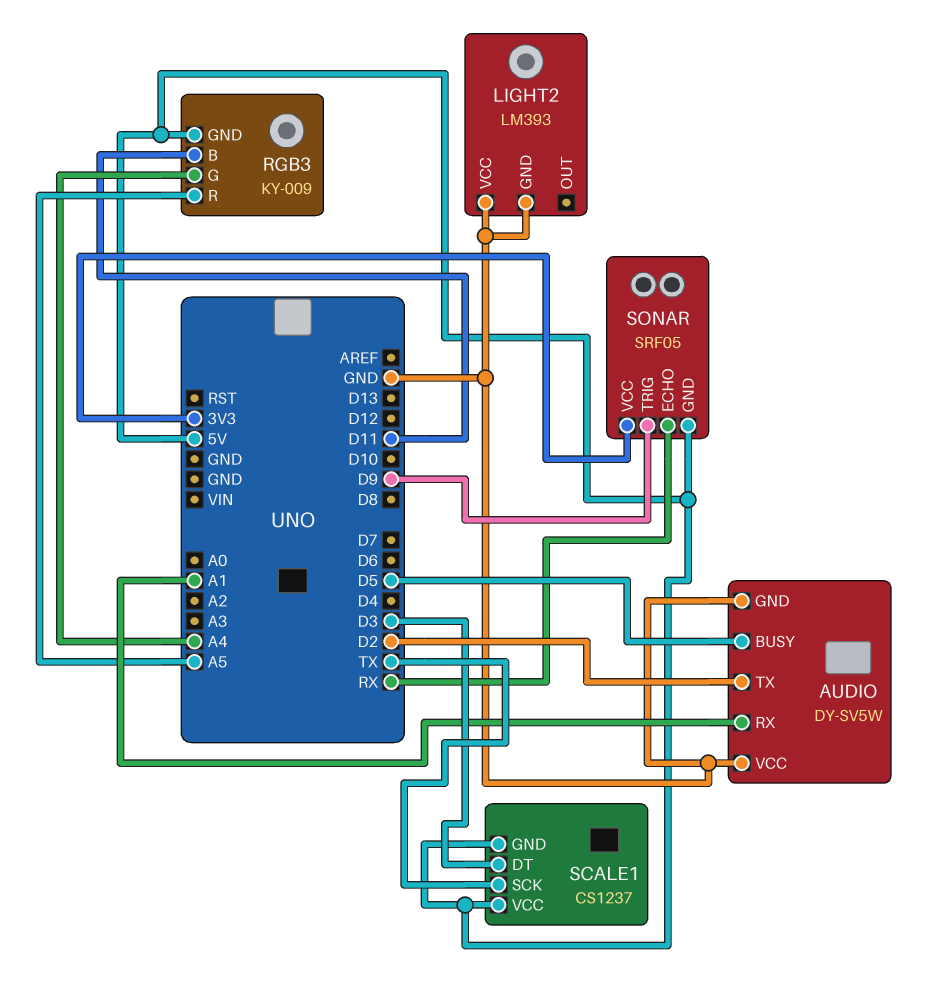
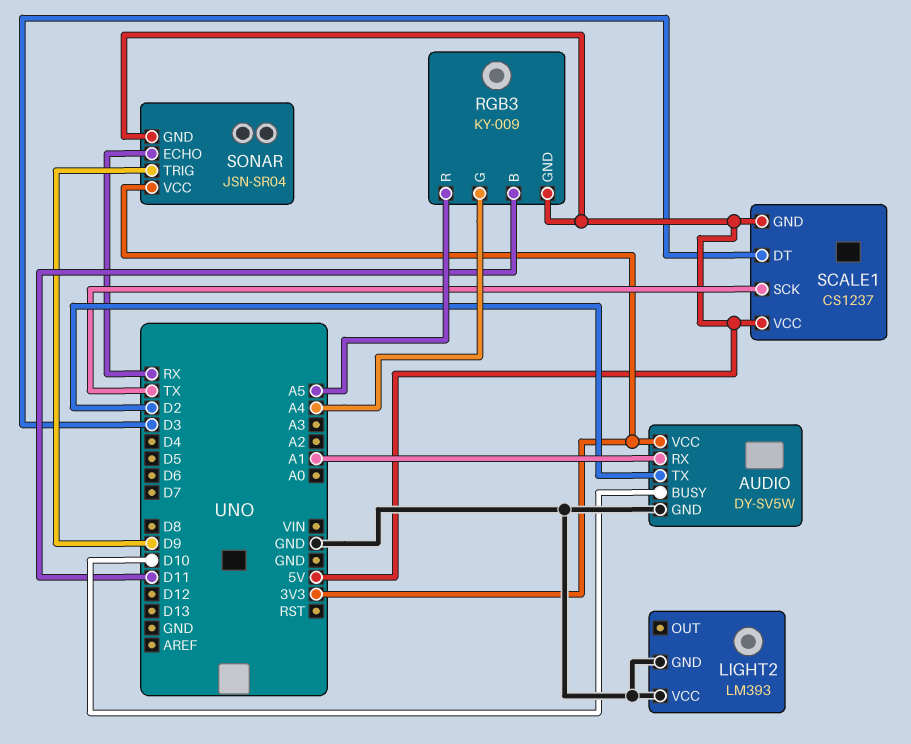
AUDIO pin BUSY: D5 -> D10
AUDIO pin VCC: GND -> 3V3
SONAR: SRF05 -> JSN-SR04

